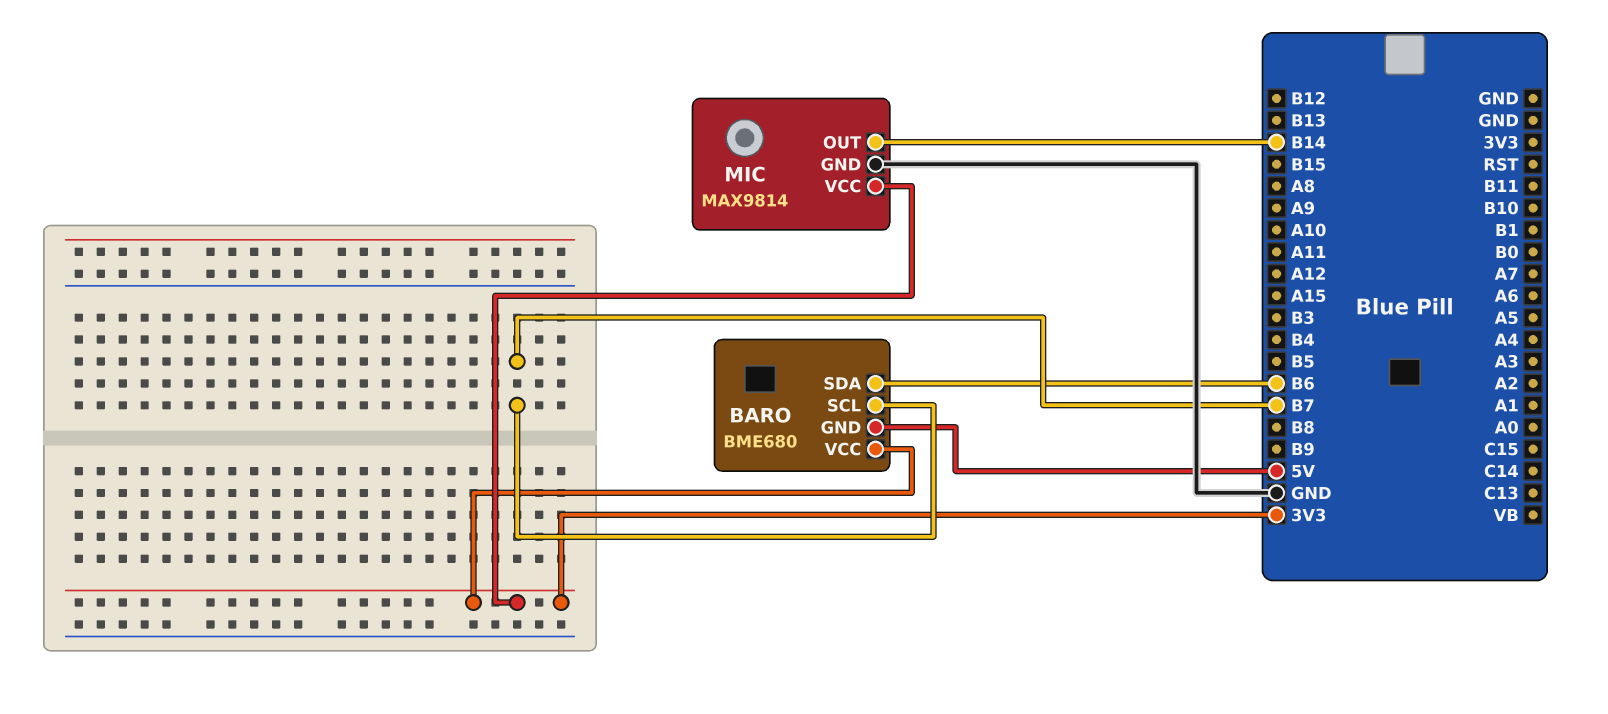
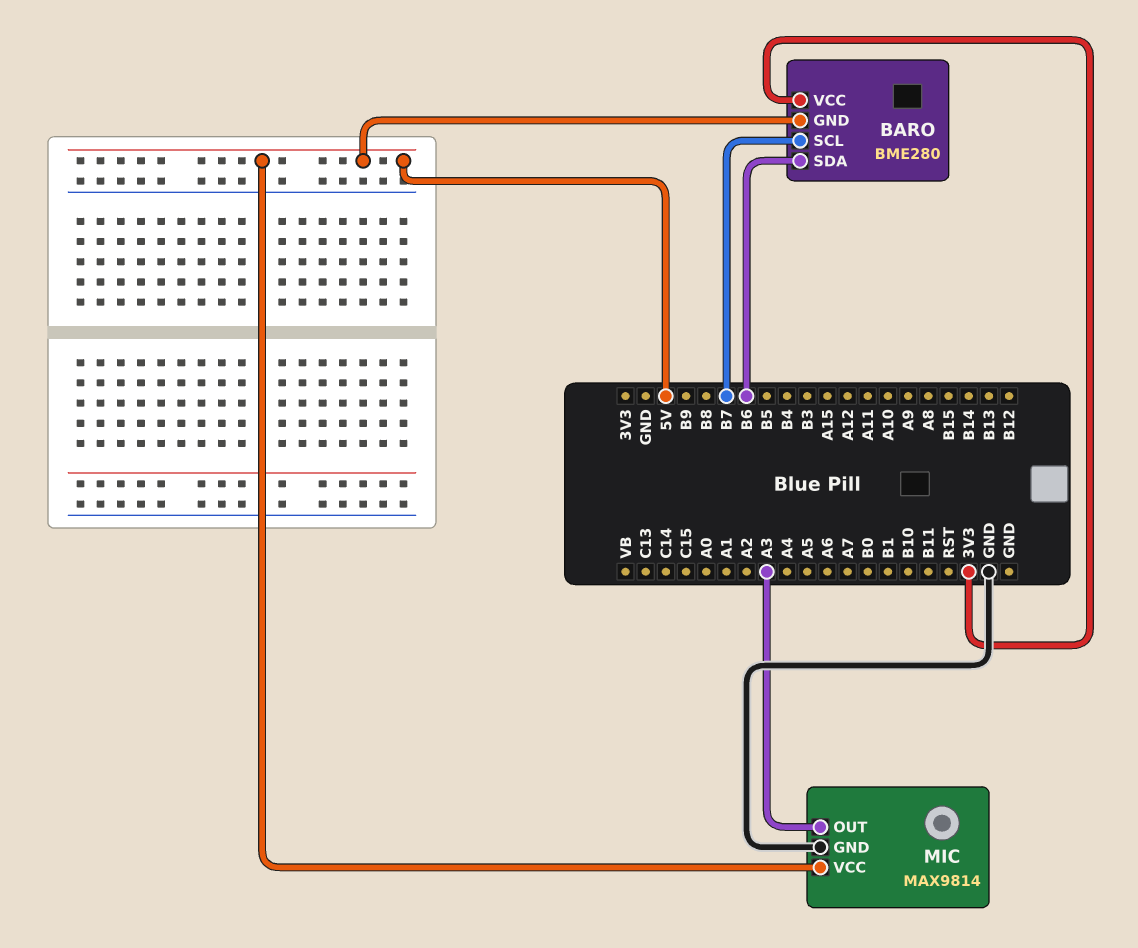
BARO: BME680 -> BME280
MIC pin OUT: B14 -> A3
MIC pin VCC: 3V3 -> 5V

